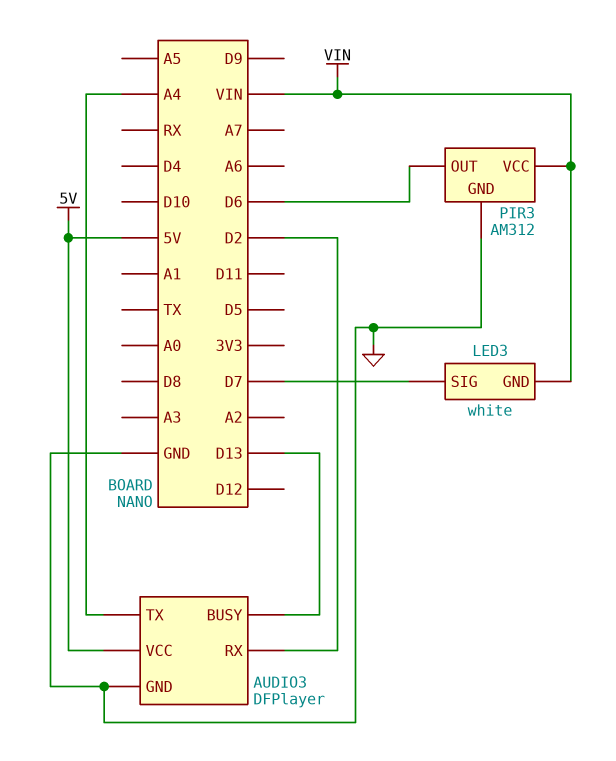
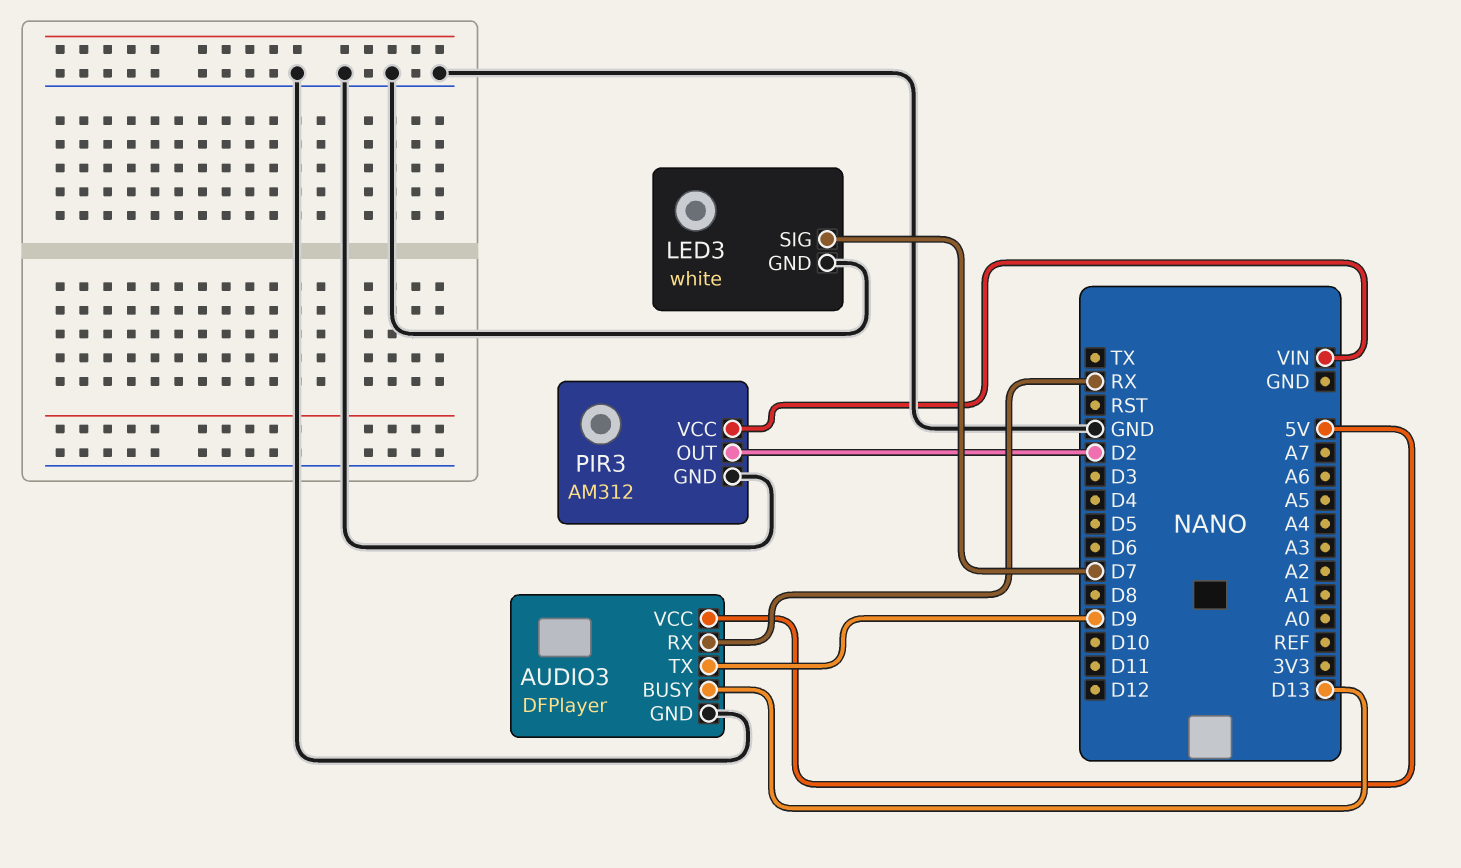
AUDIO3 pin RX: D2 -> RX
AUDIO3 pin TX: A4 -> D9
LED3 pin GND: VIN -> GND
PIR3 pin OUT: D6 -> D2

